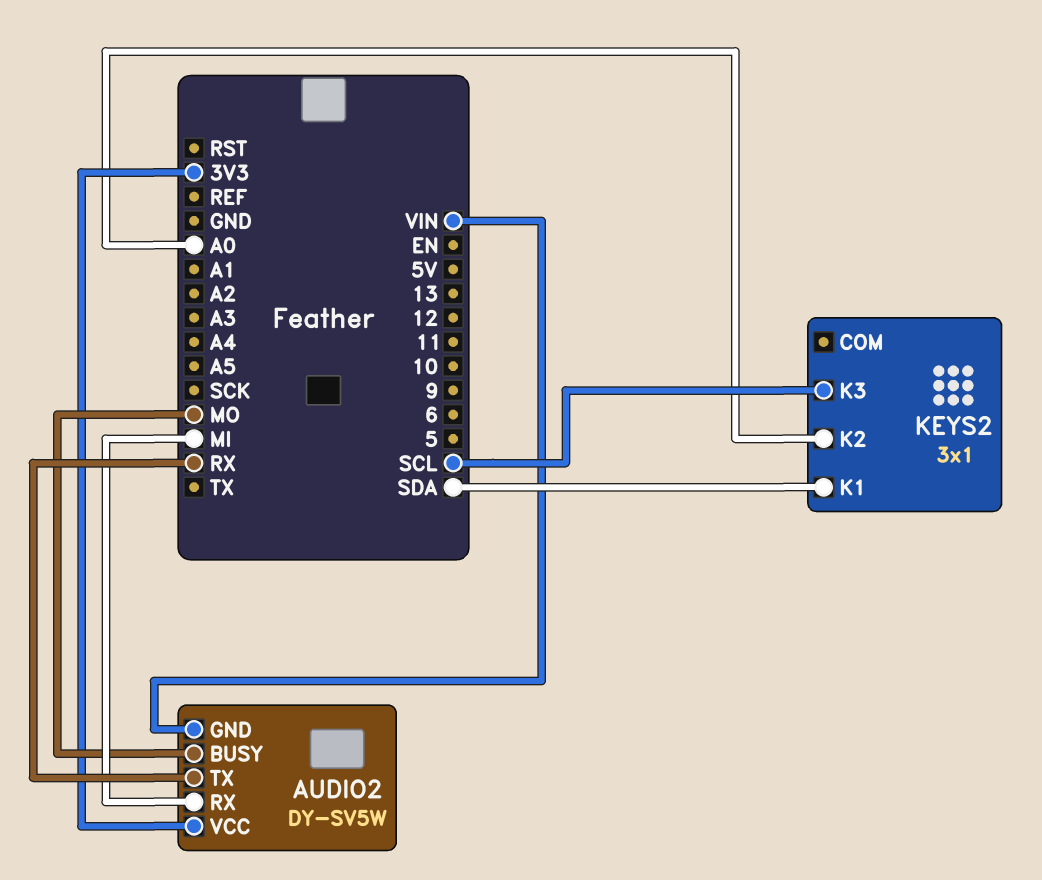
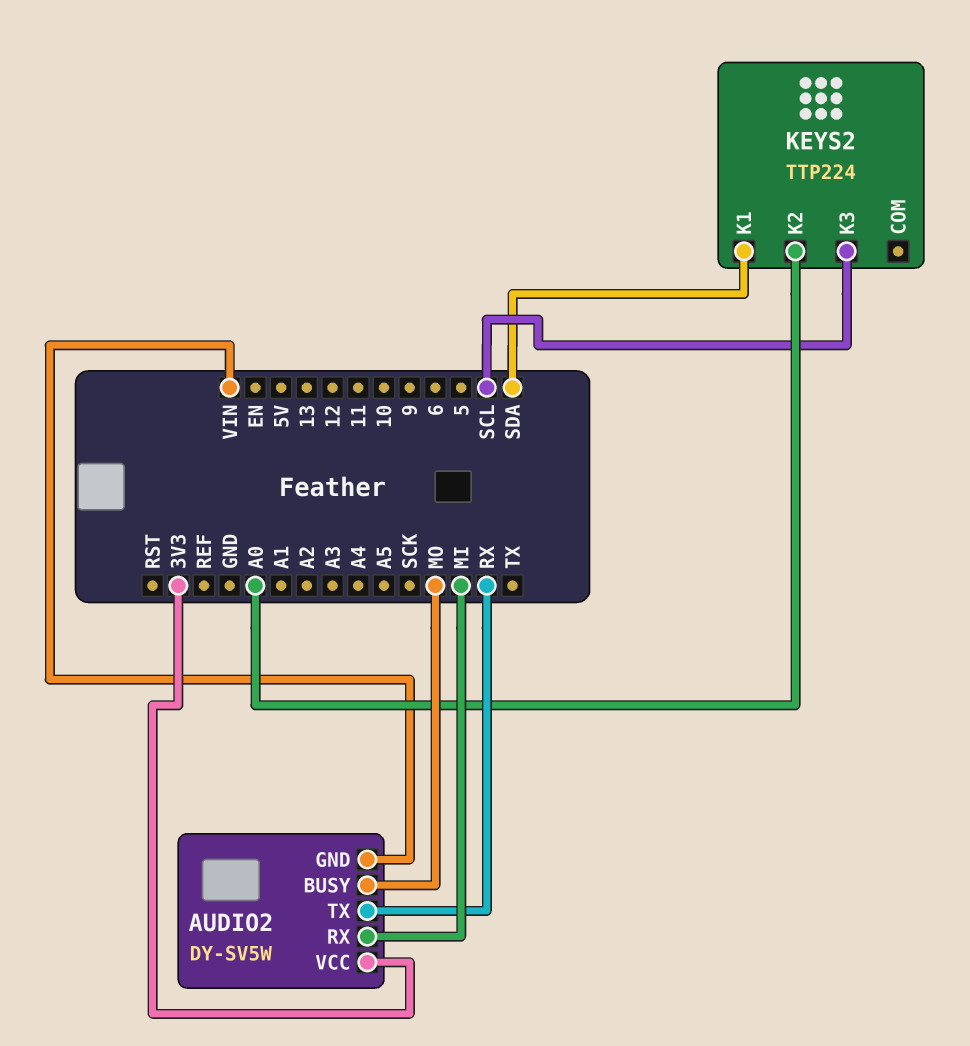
KEYS2: 3x1 -> TTP224

